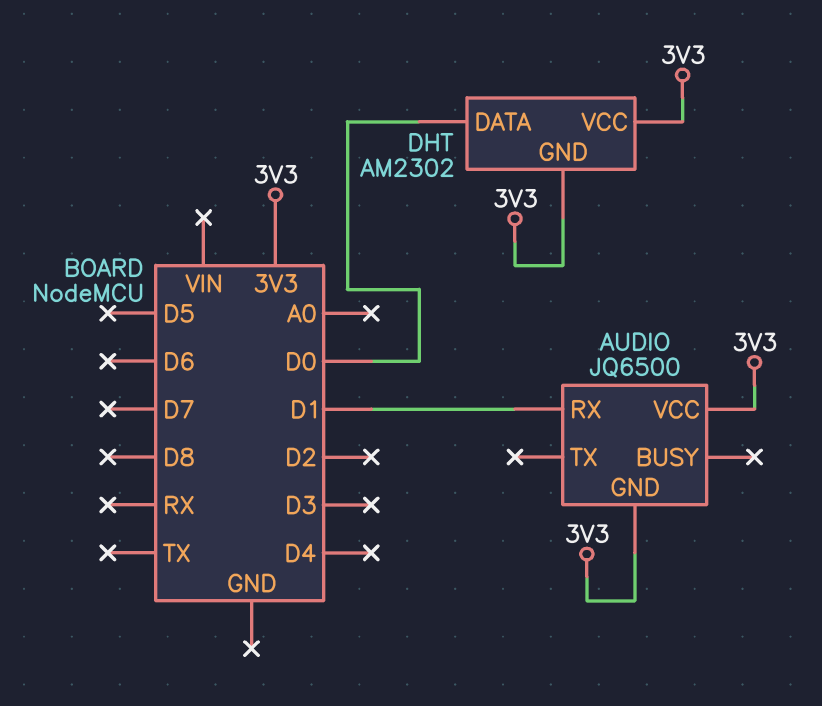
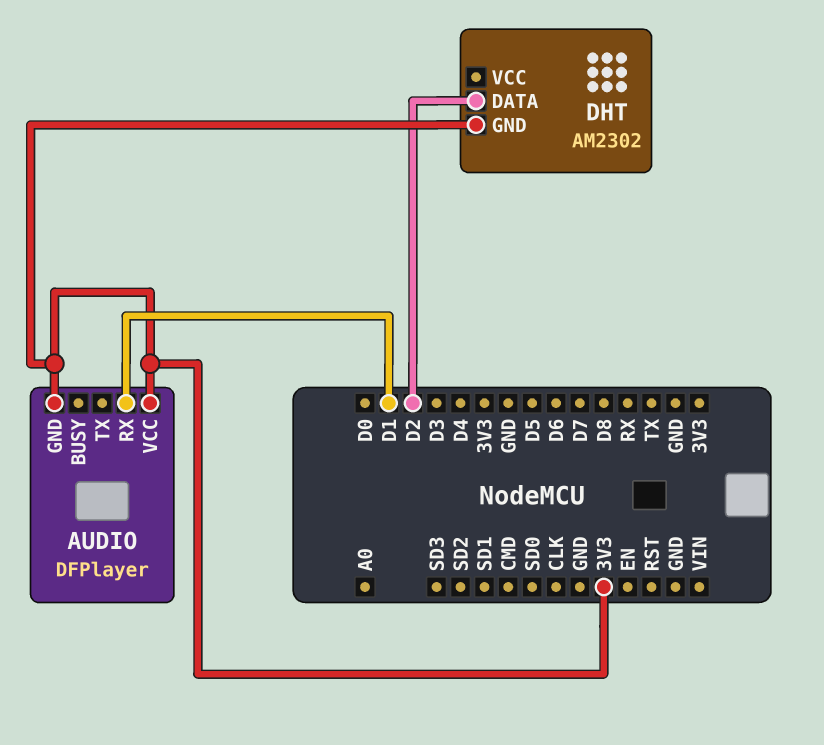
AUDIO: JQ6500 -> DFPlayer
DHT pin DATA: D0 -> D2
DHT pin VCC: 3V3 -> none

